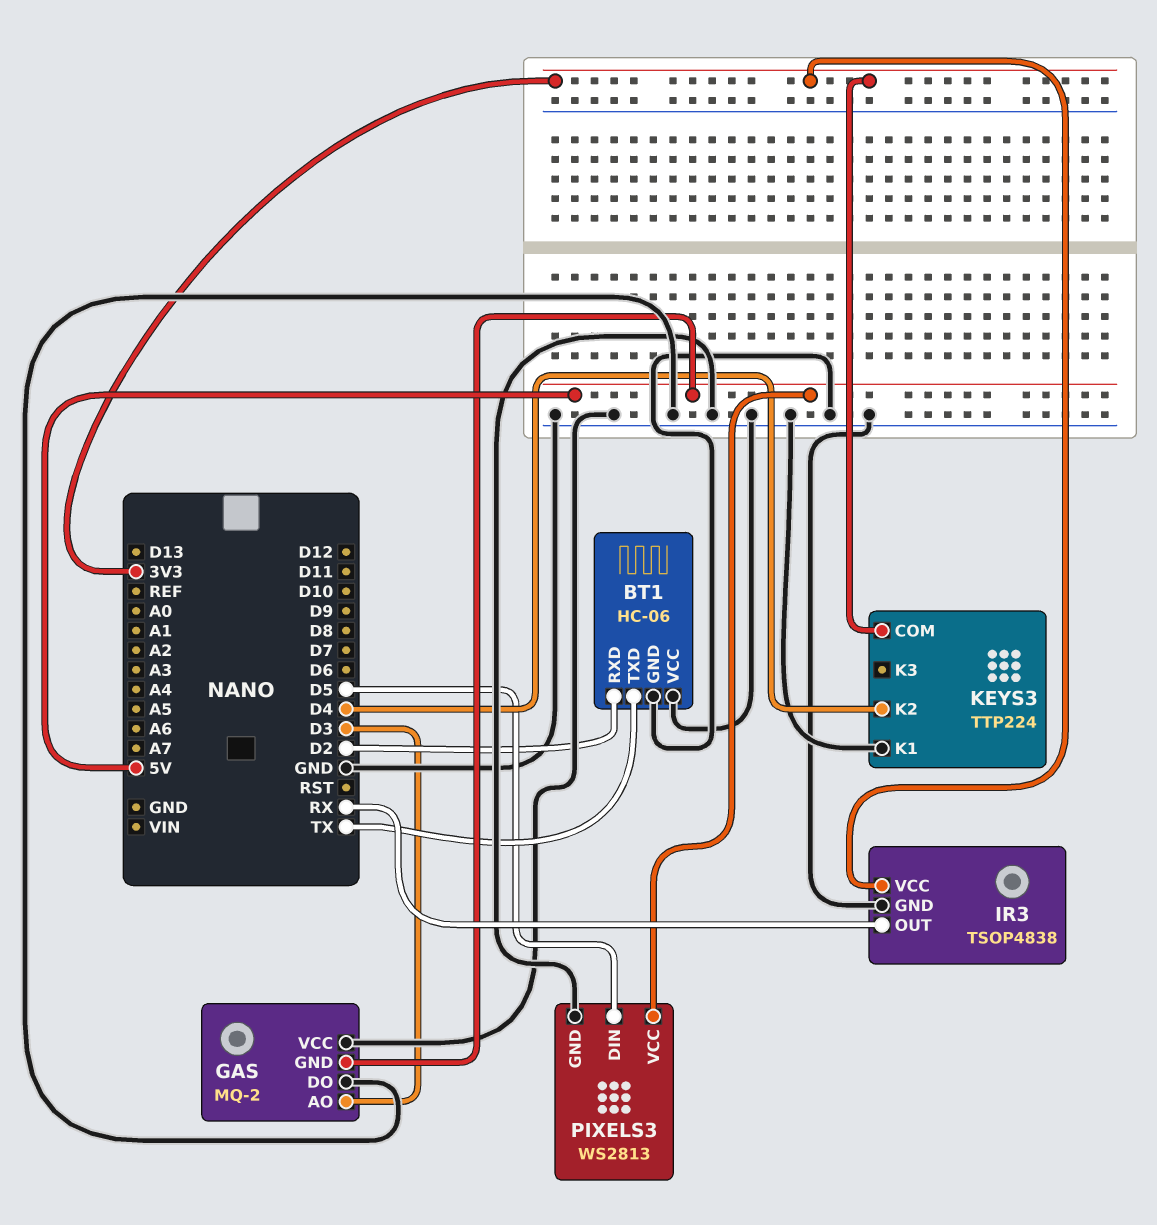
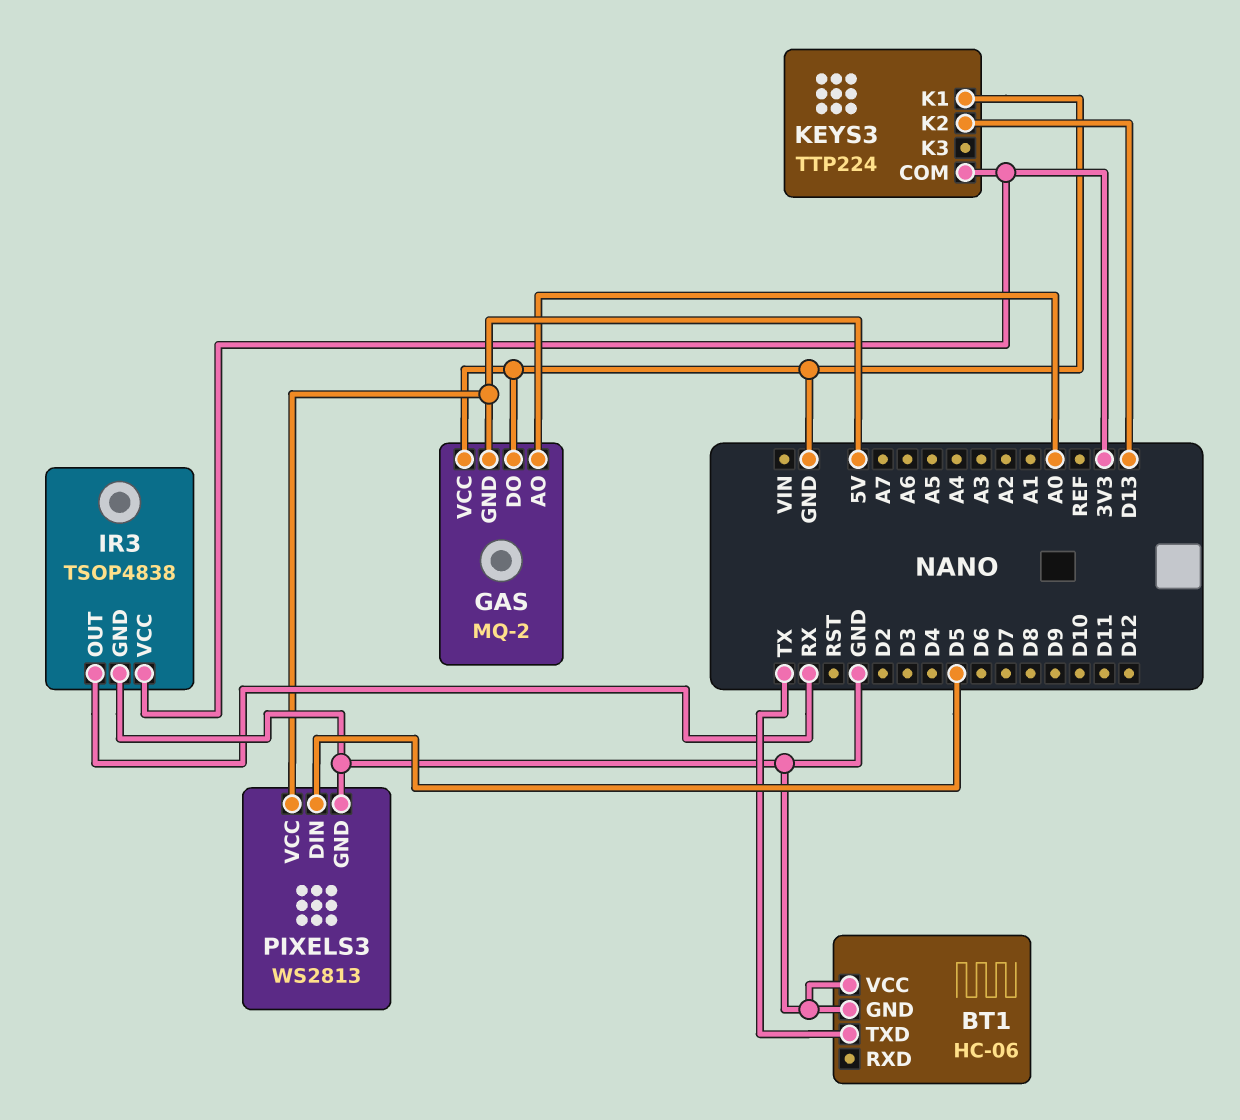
BT1 pin RXD: D2 -> none
GAS pin AO: D3 -> A0
KEYS3 pin K2: D4 -> D13

